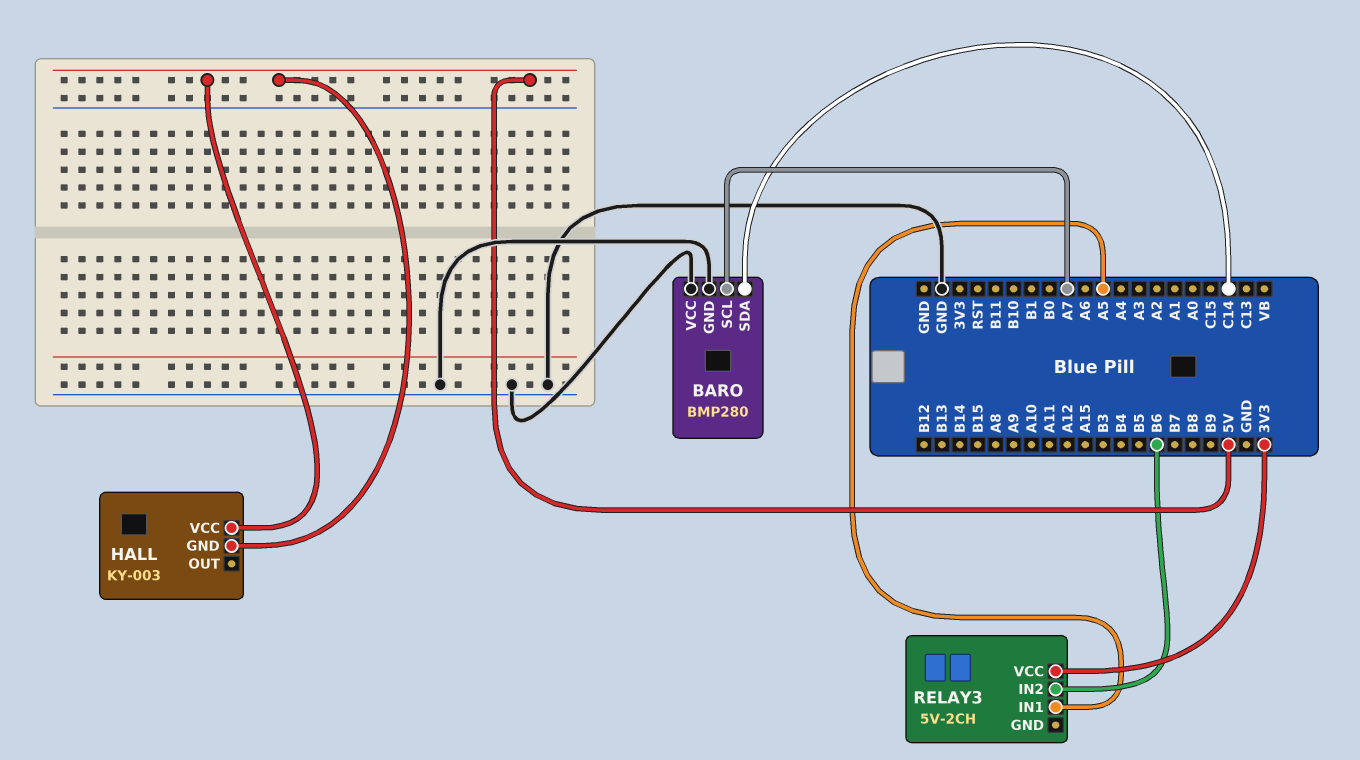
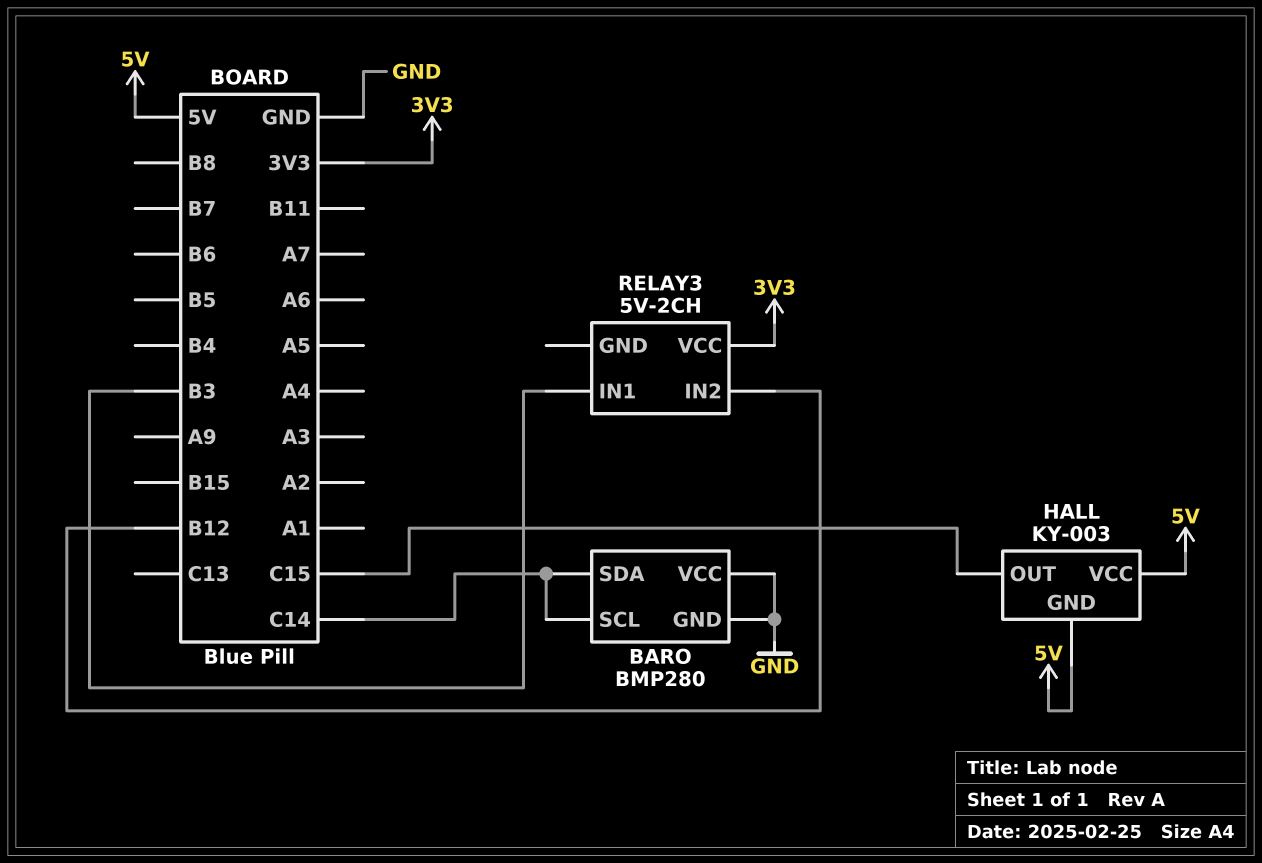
BARO pin SCL: A7 -> C14
HALL pin OUT: none -> C15
RELAY3 pin IN1: A5 -> B3
RELAY3 pin IN2: B6 -> B12

